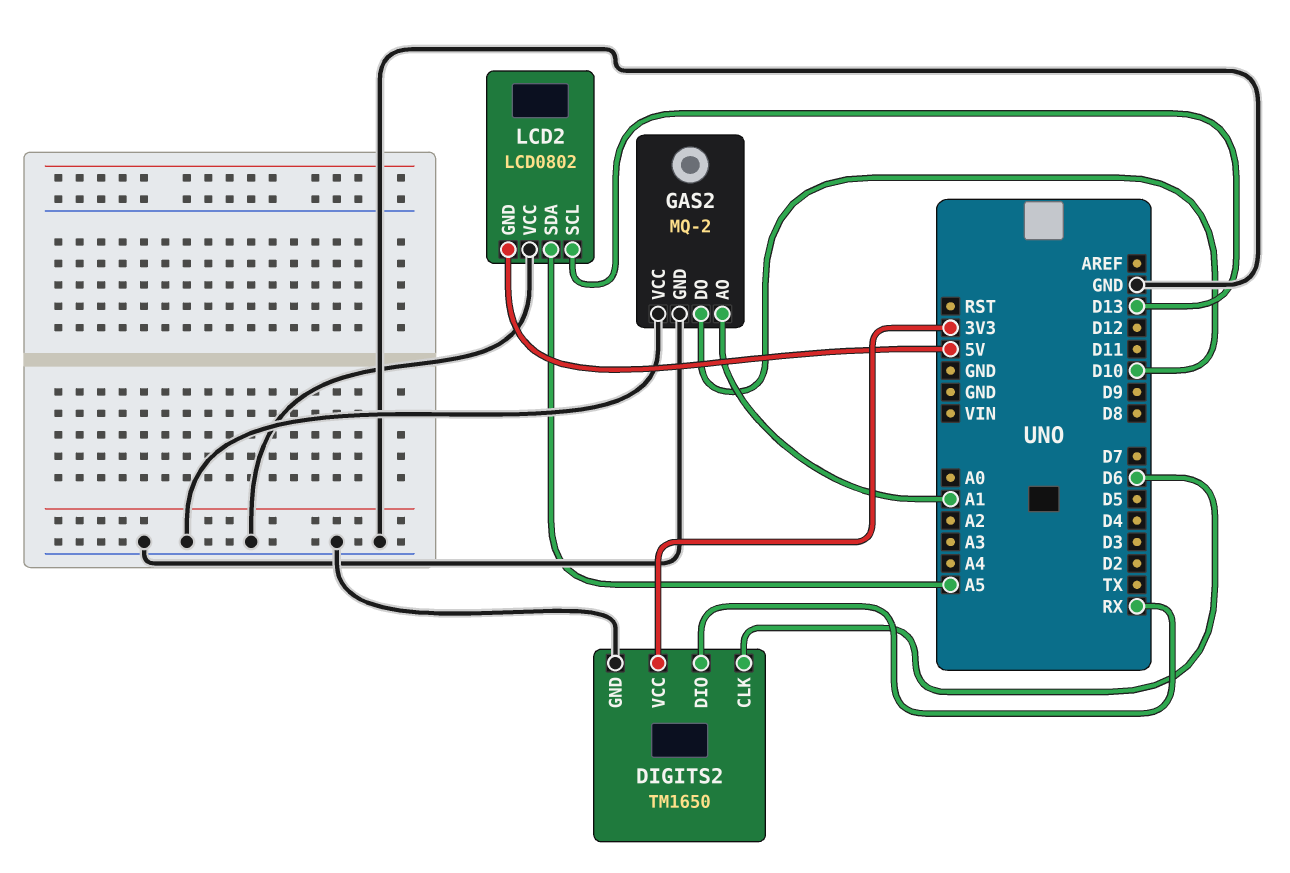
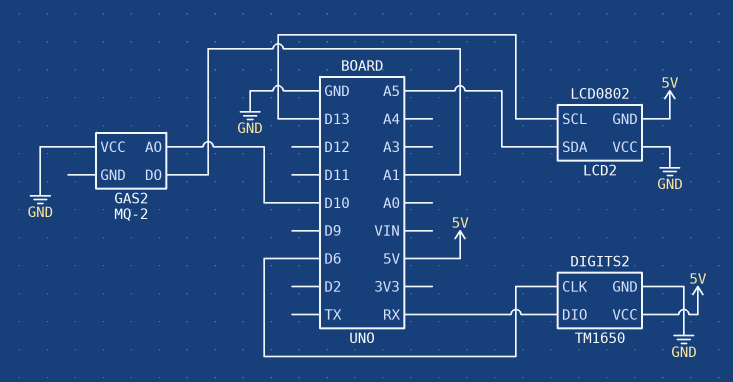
DIGITS2 pin VCC: 3V3 -> 5V
GAS2 pin AO: A1 -> D10
GAS2 pin DO: D10 -> A1
GAS2 pin GND: GND -> none

